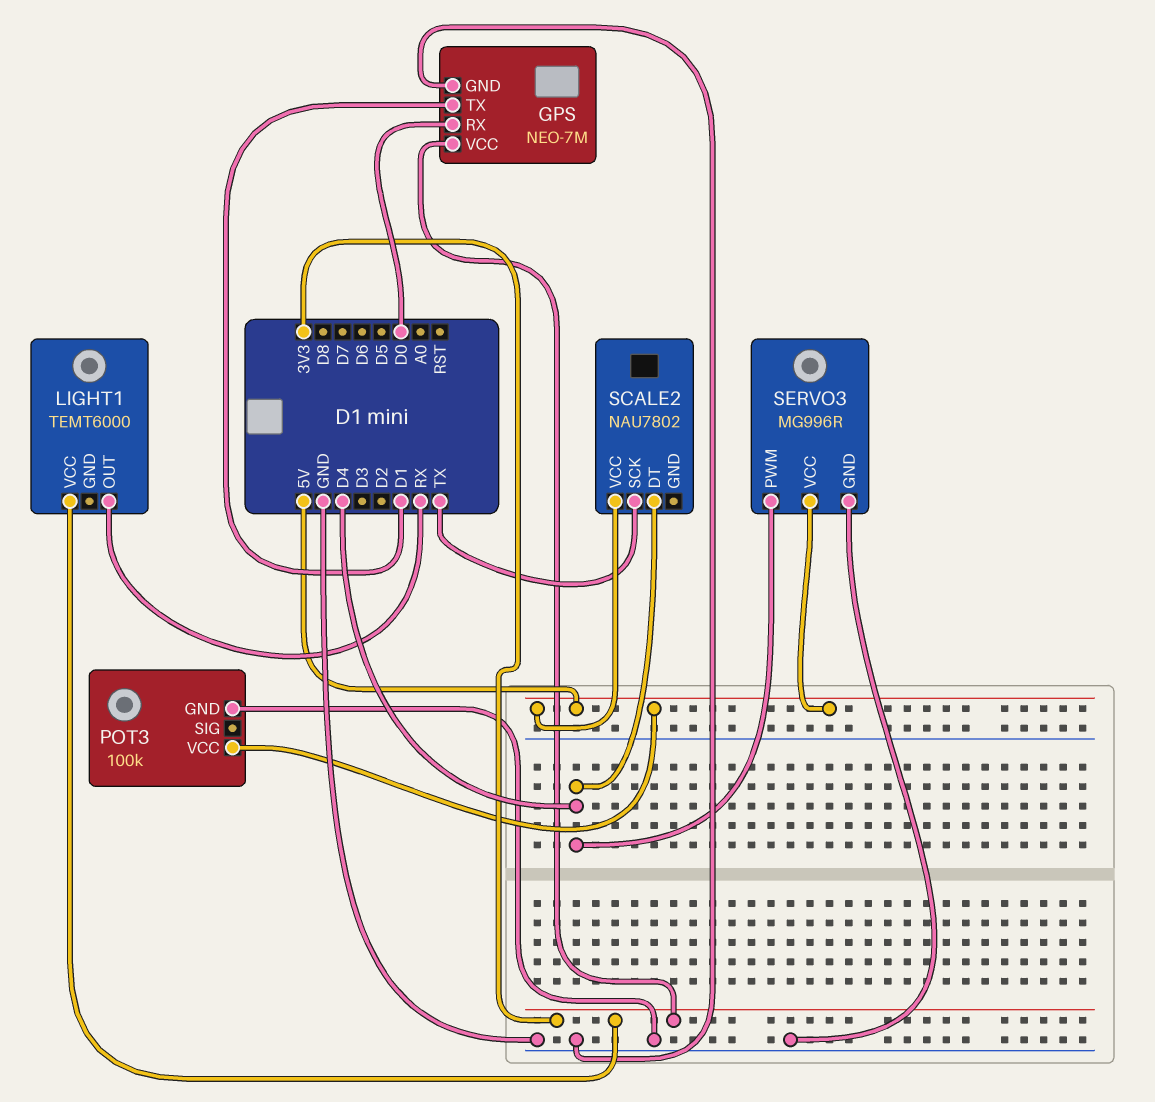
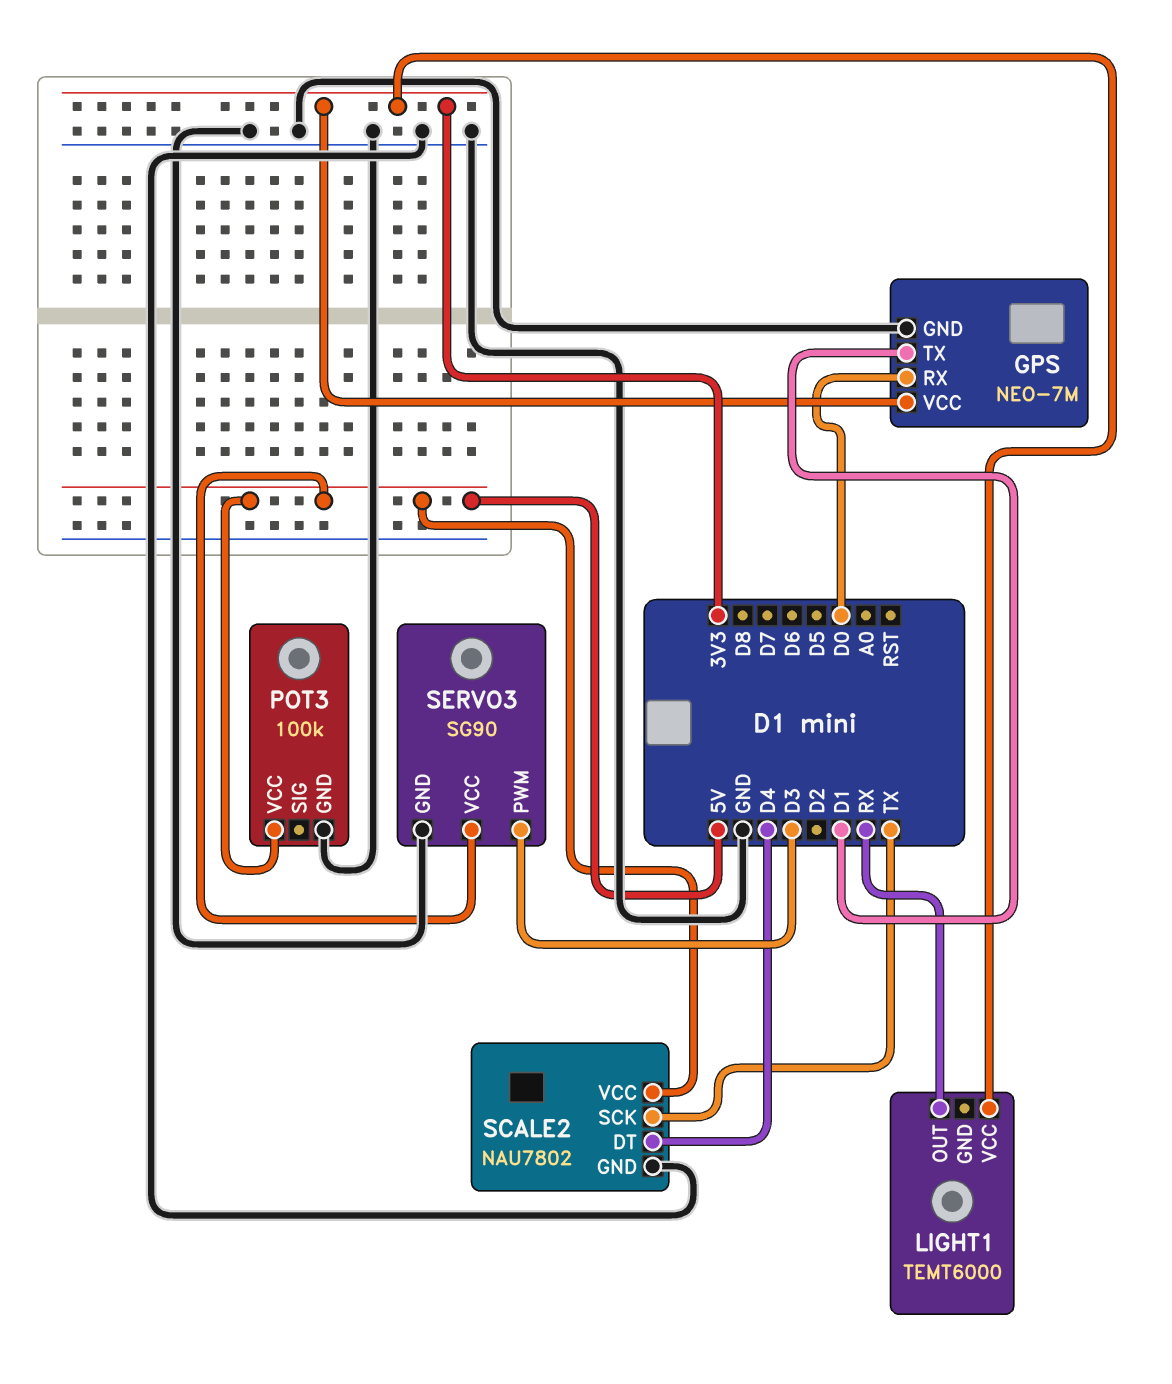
SCALE2 pin GND: none -> GND
SERVO3: MG996R -> SG90
SERVO3 pin PWM: D4 -> D3

